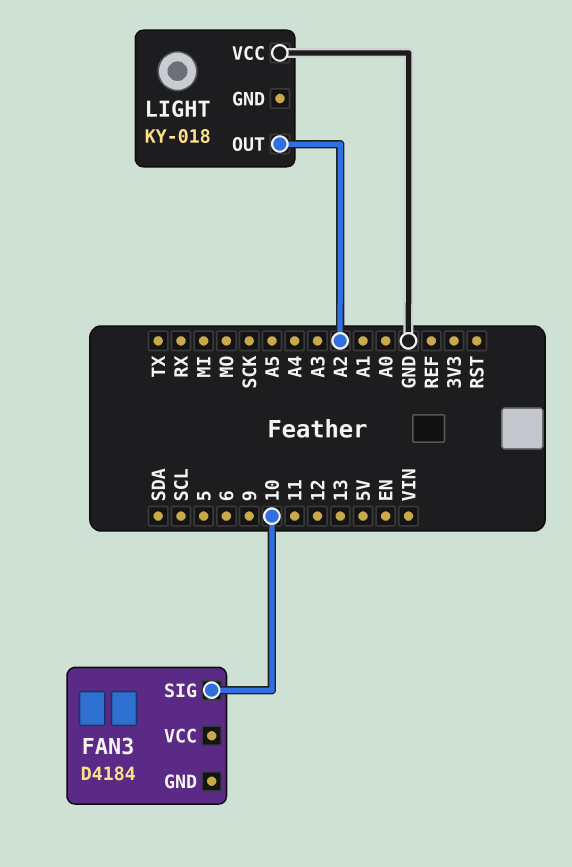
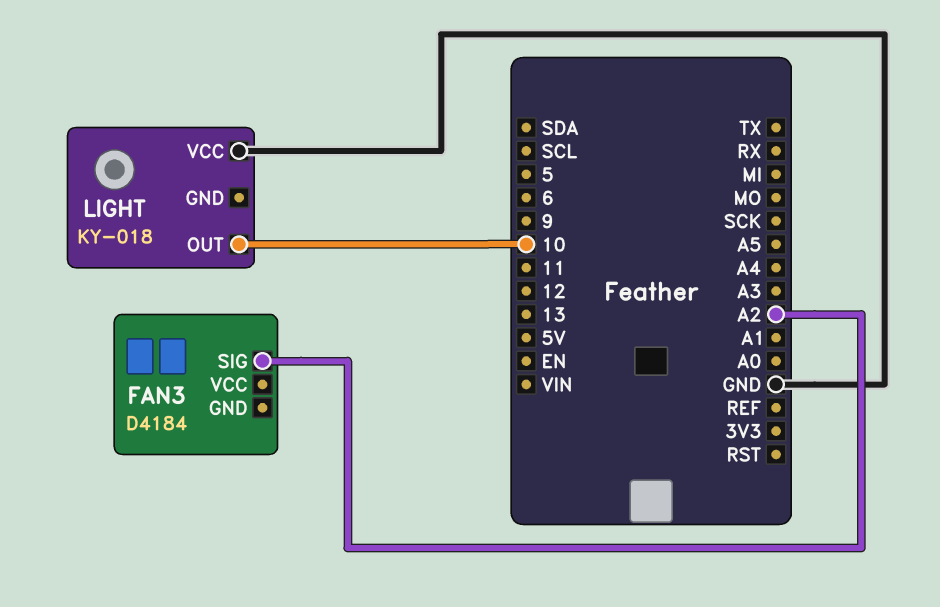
FAN3 pin SIG: 10 -> A2
LIGHT pin OUT: A2 -> 10

